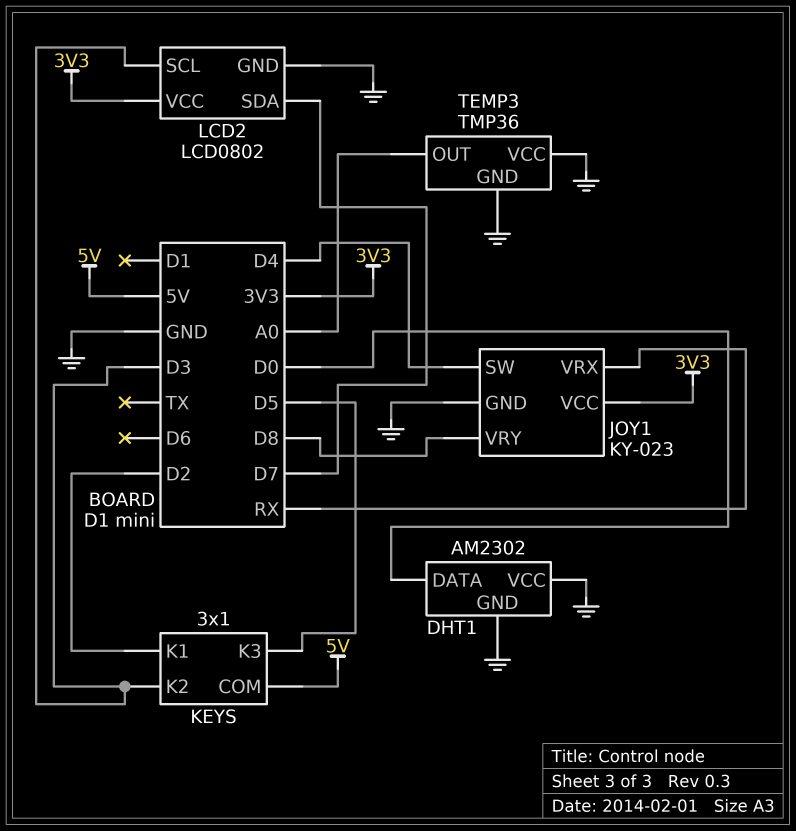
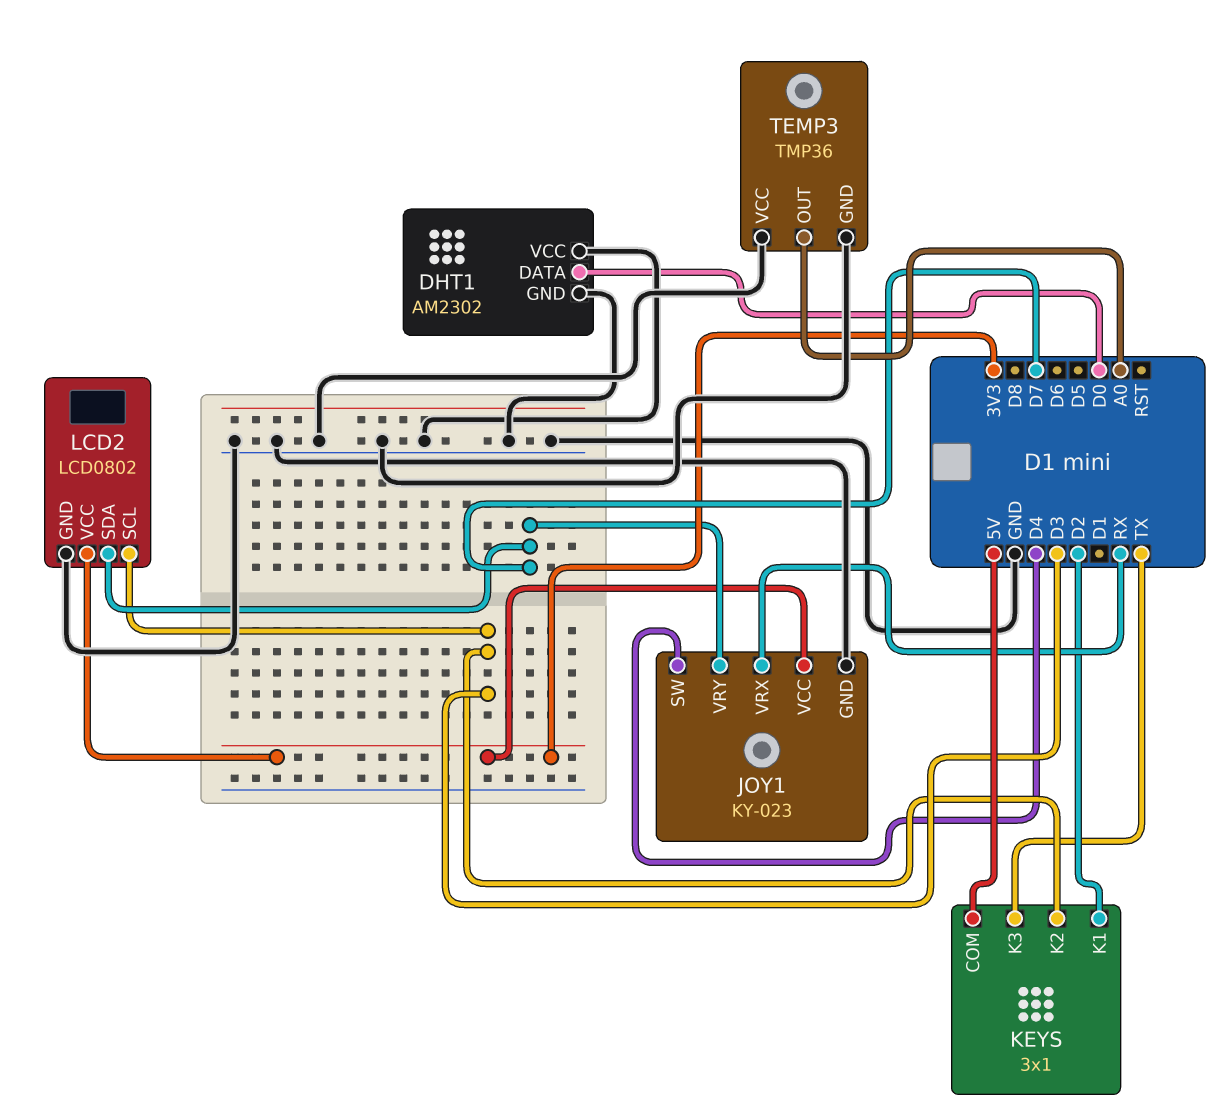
JOY1 pin VRY: D8 -> D7
KEYS pin K3: D5 -> TX

